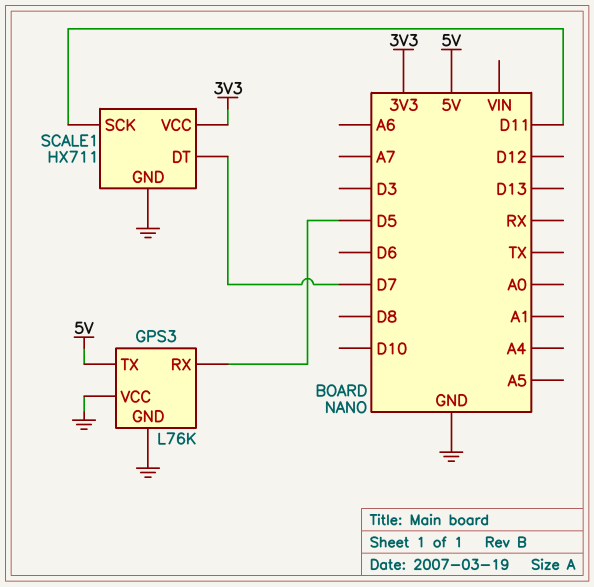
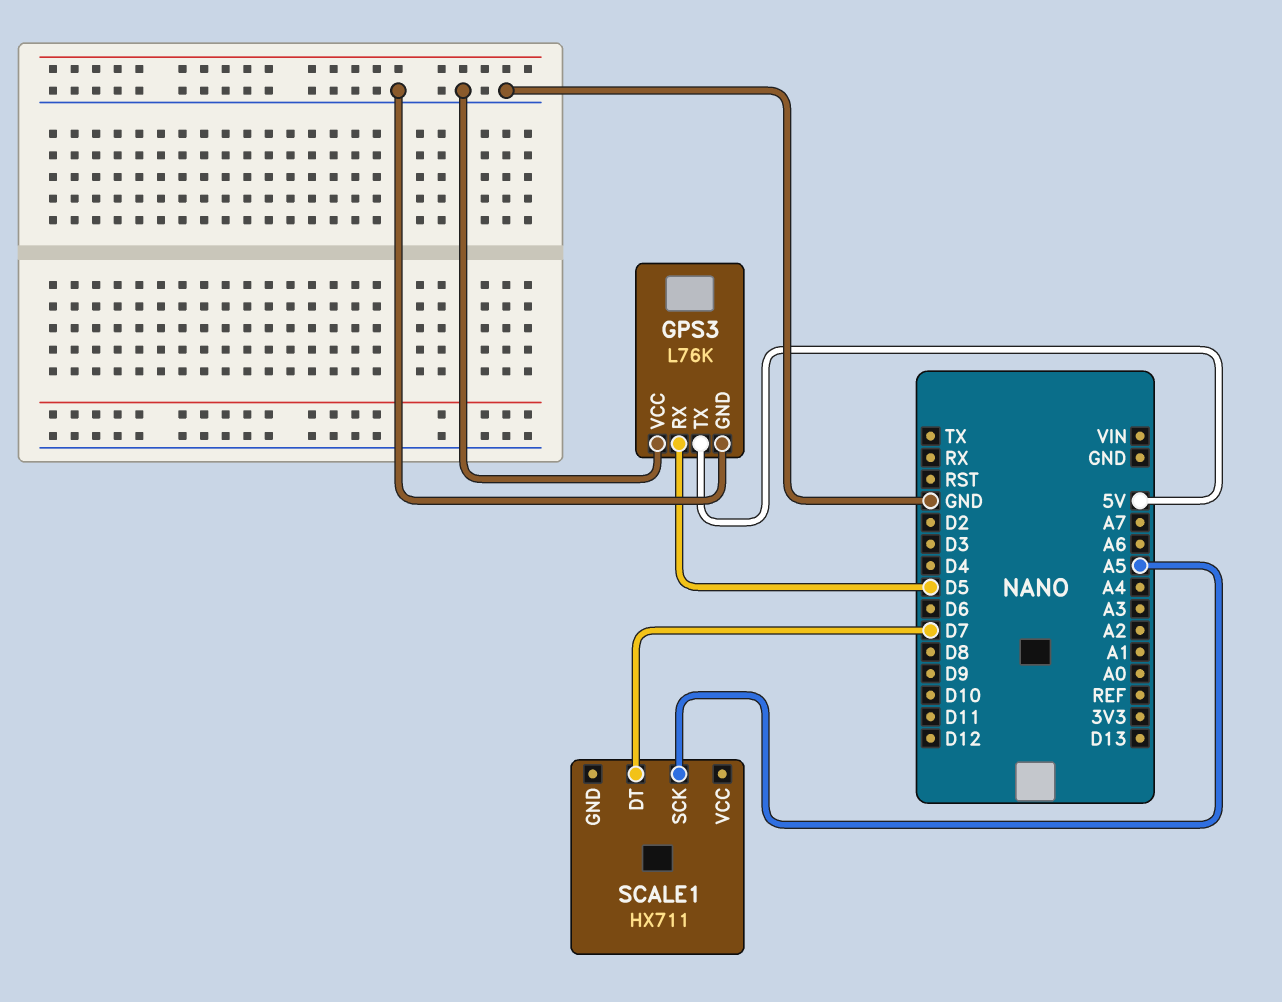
SCALE1 pin GND: GND -> none
SCALE1 pin SCK: D11 -> A5
SCALE1 pin VCC: 3V3 -> none

